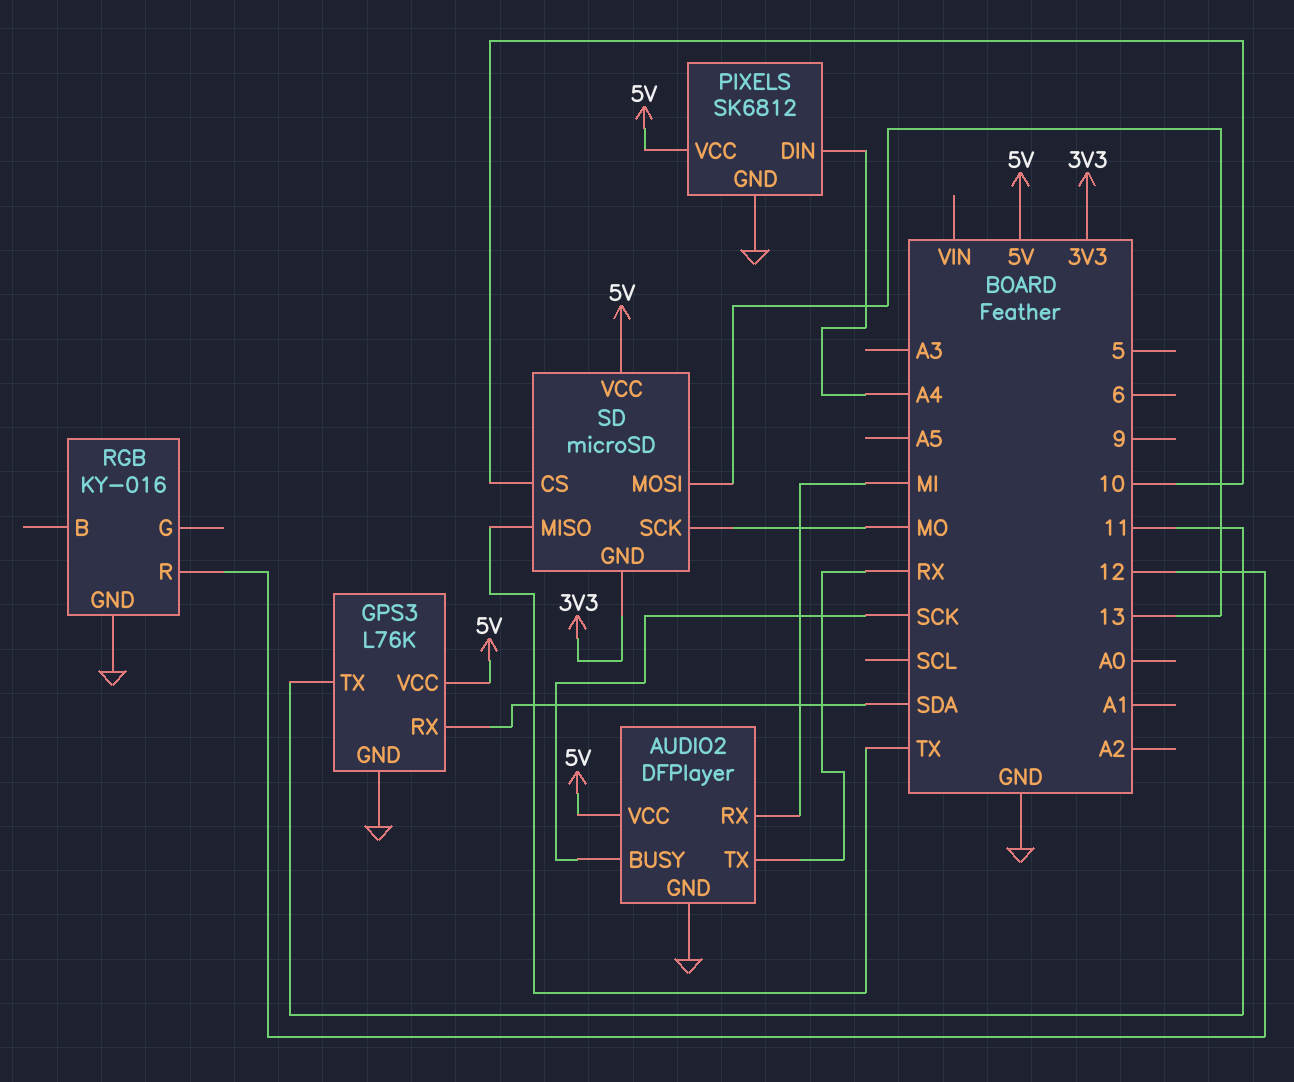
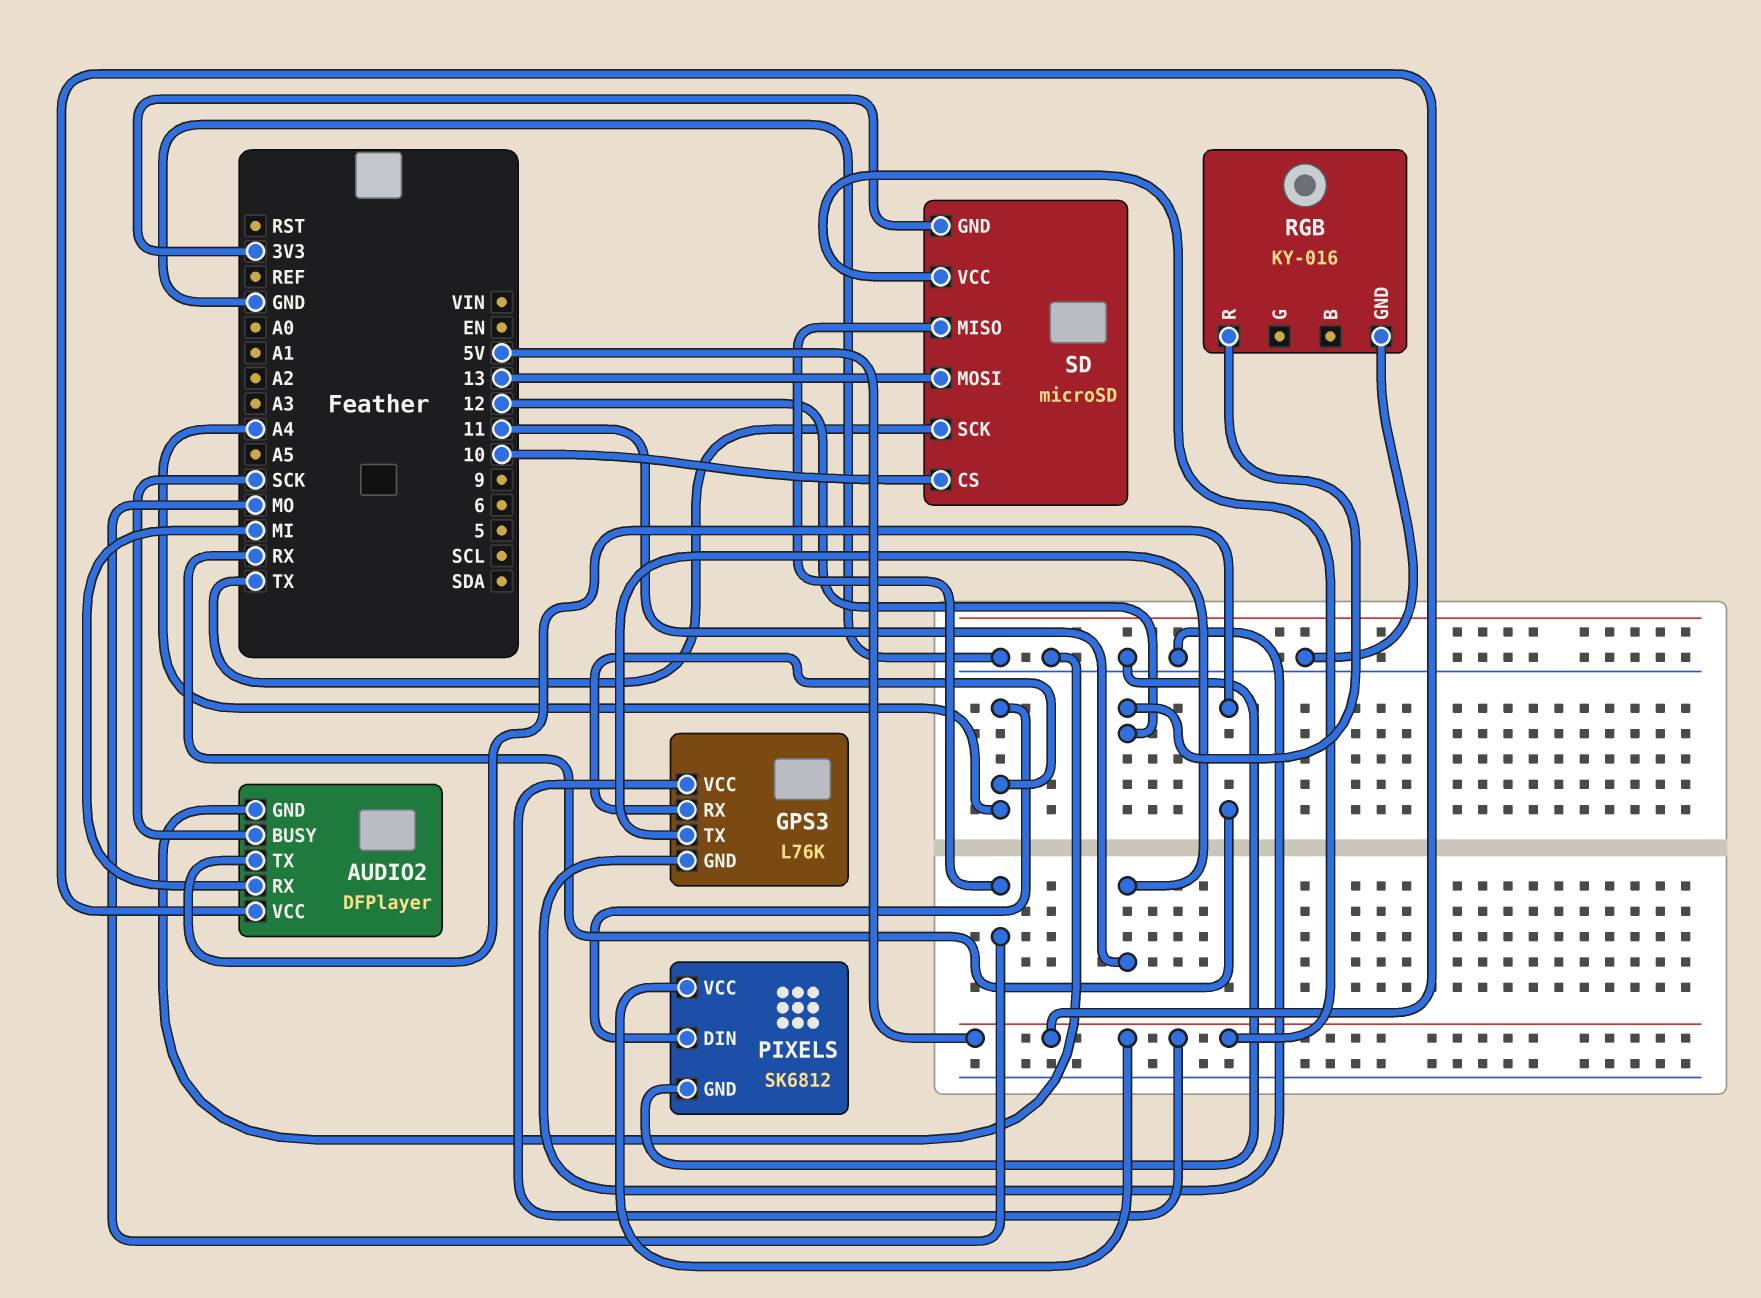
GPS3 pin RX: SDA -> A4
SD pin MISO: TX -> MO
SD pin SCK: MO -> TX

